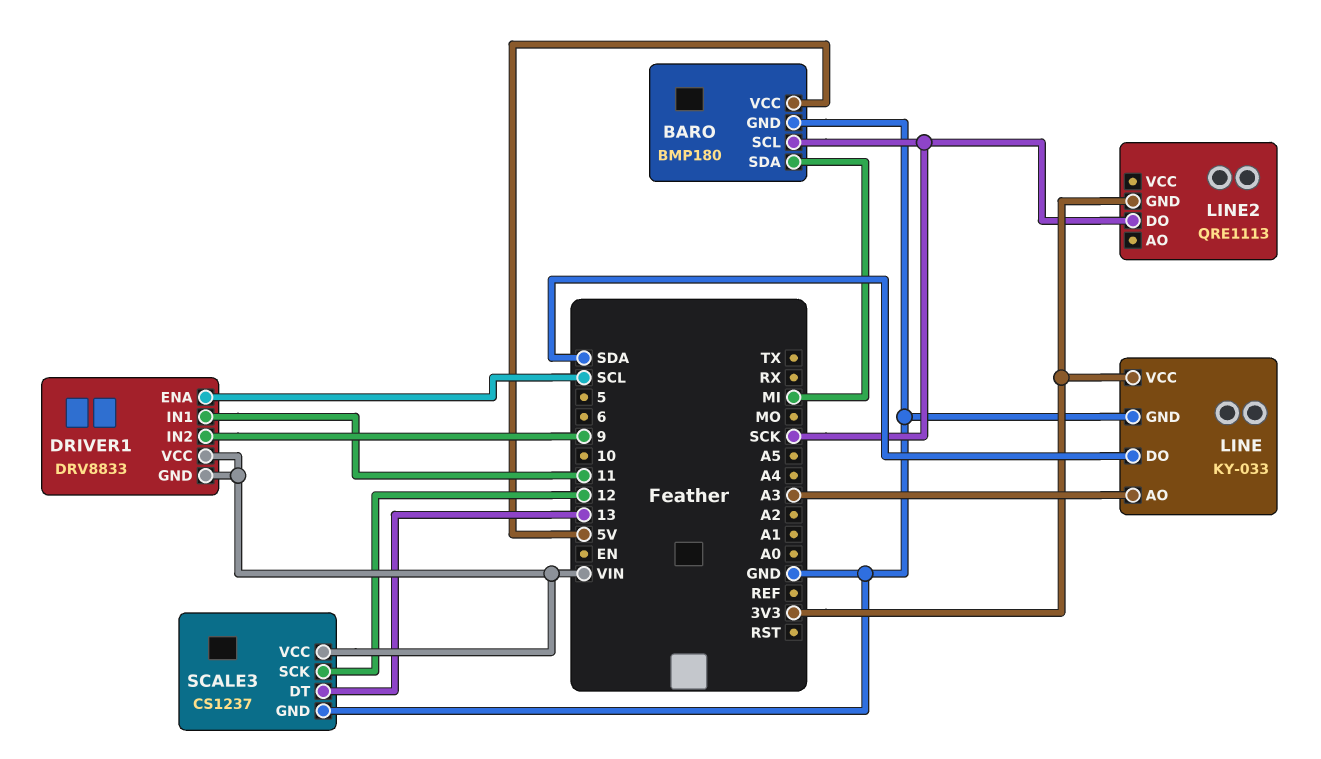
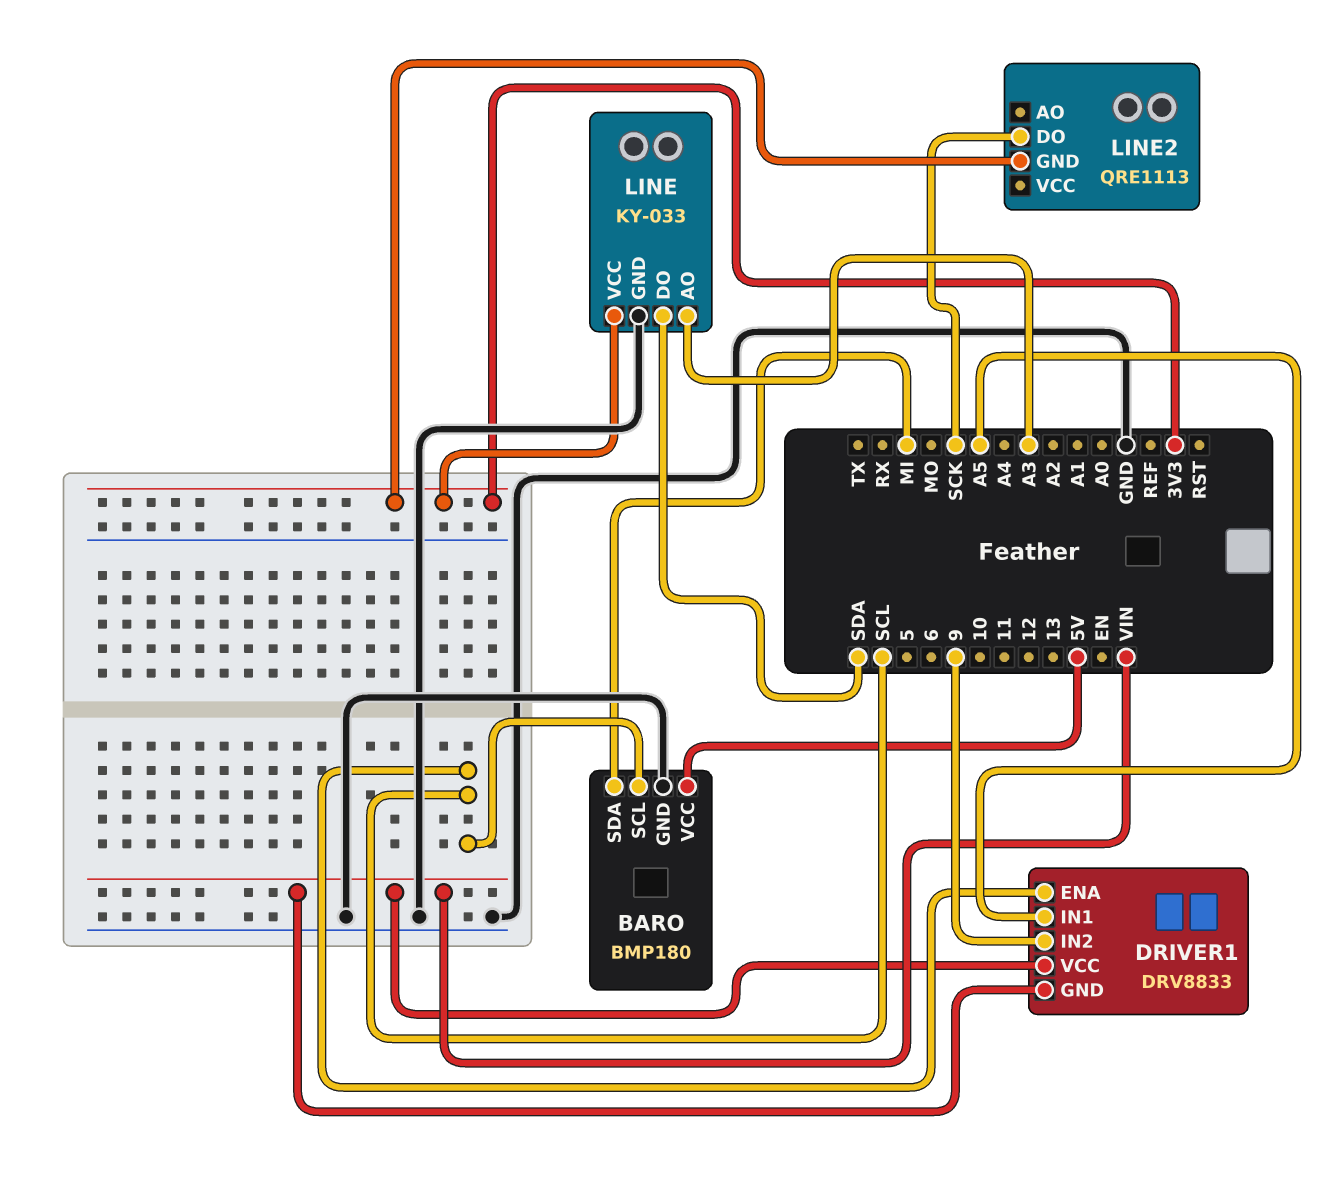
BARO pin SCL: SCK -> SCL
DRIVER1 pin IN1: 11 -> A5
SCALE3: CS1237 -> none
SCALE3 pin DT: 13 -> none
SCALE3 pin GND: GND -> none
SCALE3 pin SCK: 12 -> none
SCALE3 pin VCC: VIN -> none

